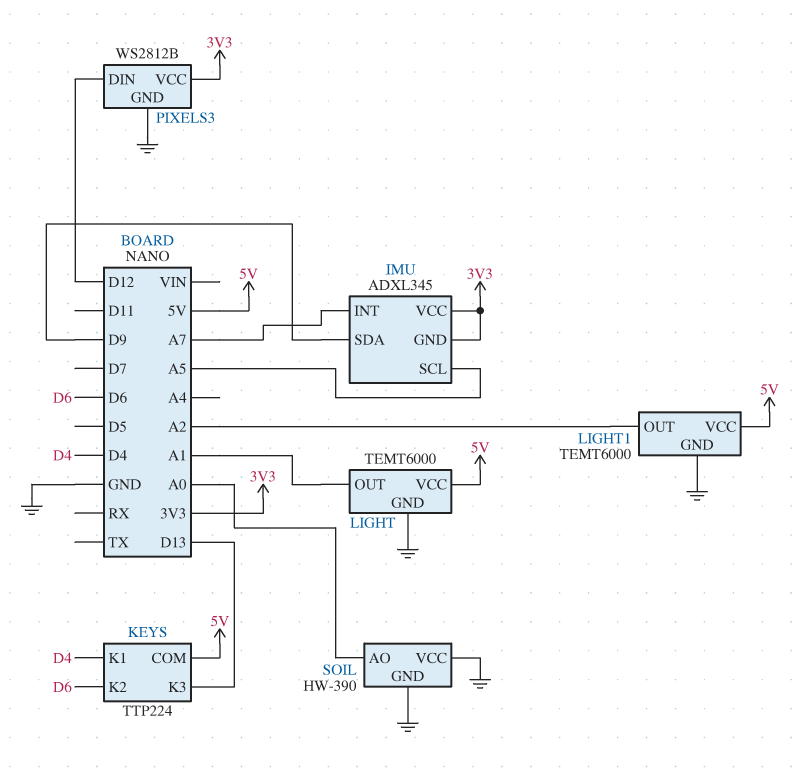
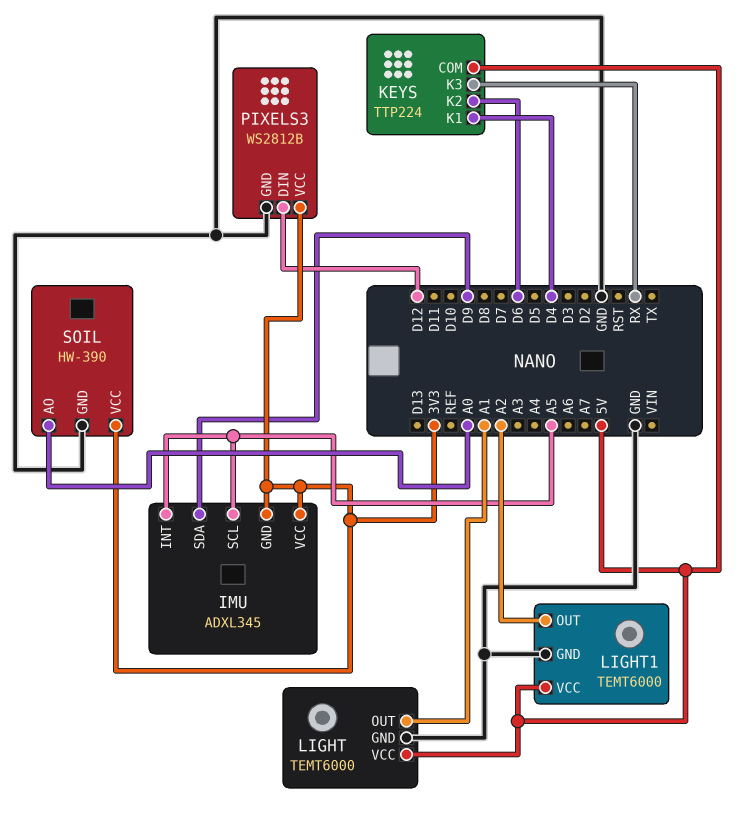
IMU pin INT: A7 -> A5
KEYS pin K3: D13 -> RX
SOIL pin VCC: GND -> 3V3

